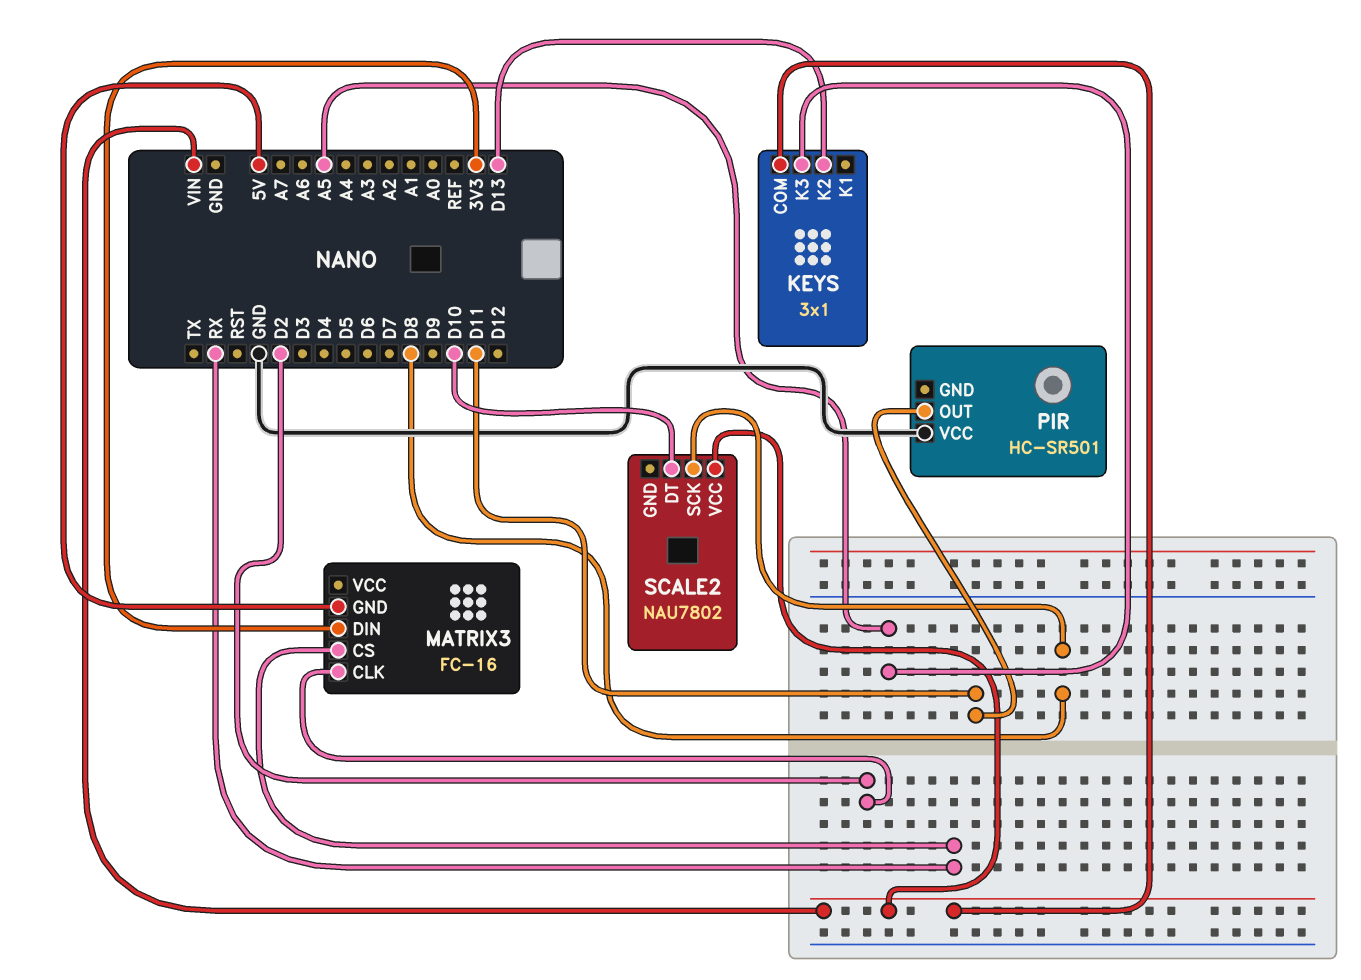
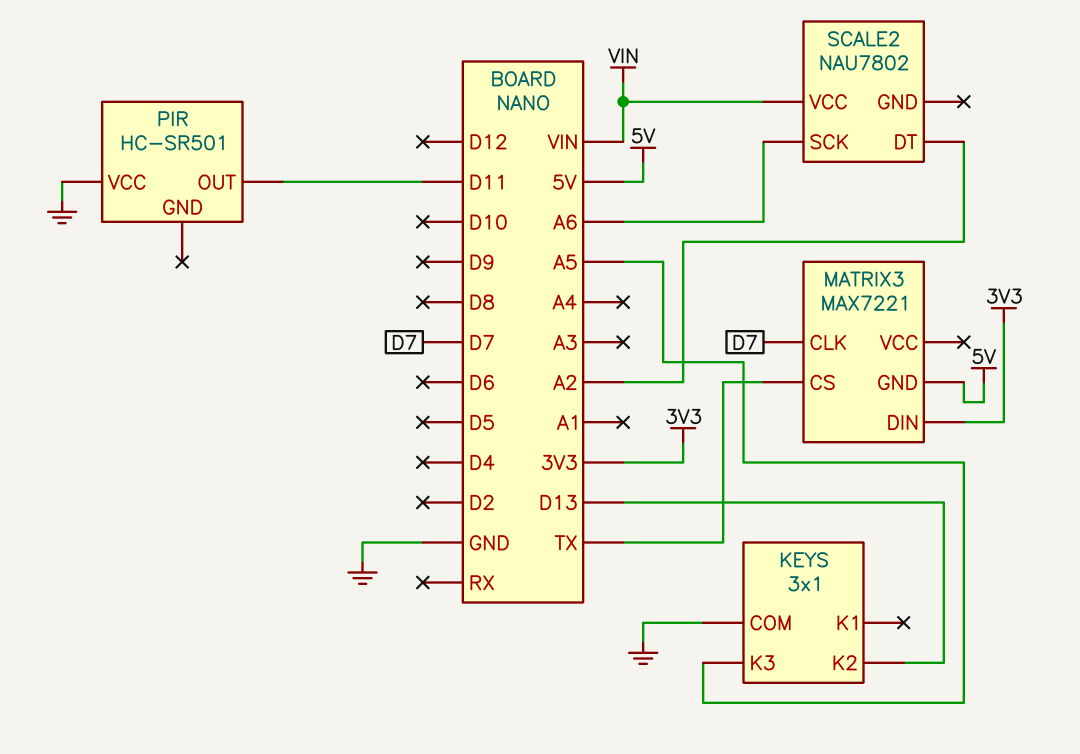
KEYS pin COM: VIN -> GND
MATRIX3: FC-16 -> MAX7221
MATRIX3 pin CLK: D2 -> D7
MATRIX3 pin CS: RX -> TX
SCALE2 pin DT: D10 -> A2
SCALE2 pin SCK: D8 -> A6

